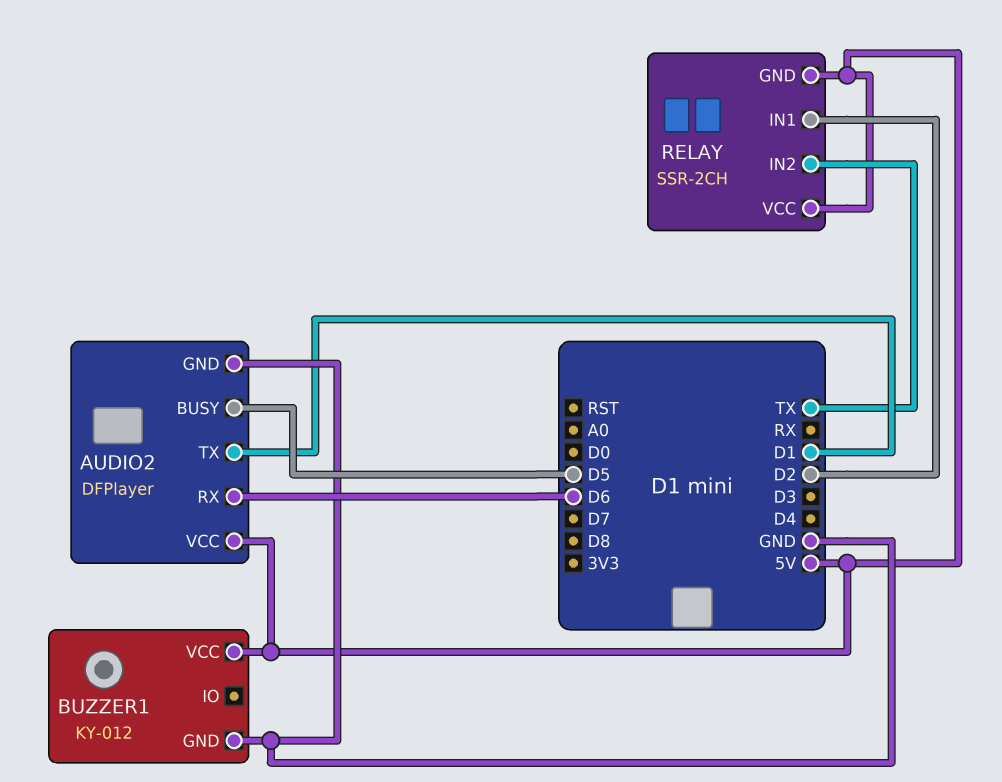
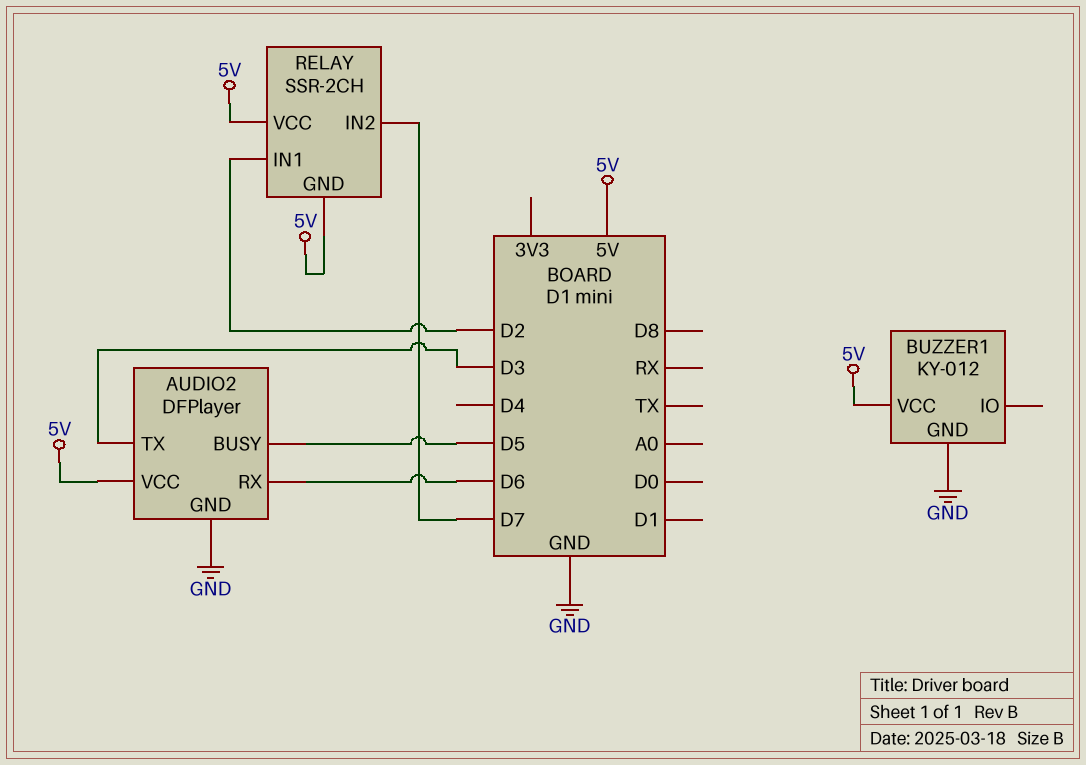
AUDIO2 pin TX: D1 -> D3
RELAY pin IN2: TX -> D7

